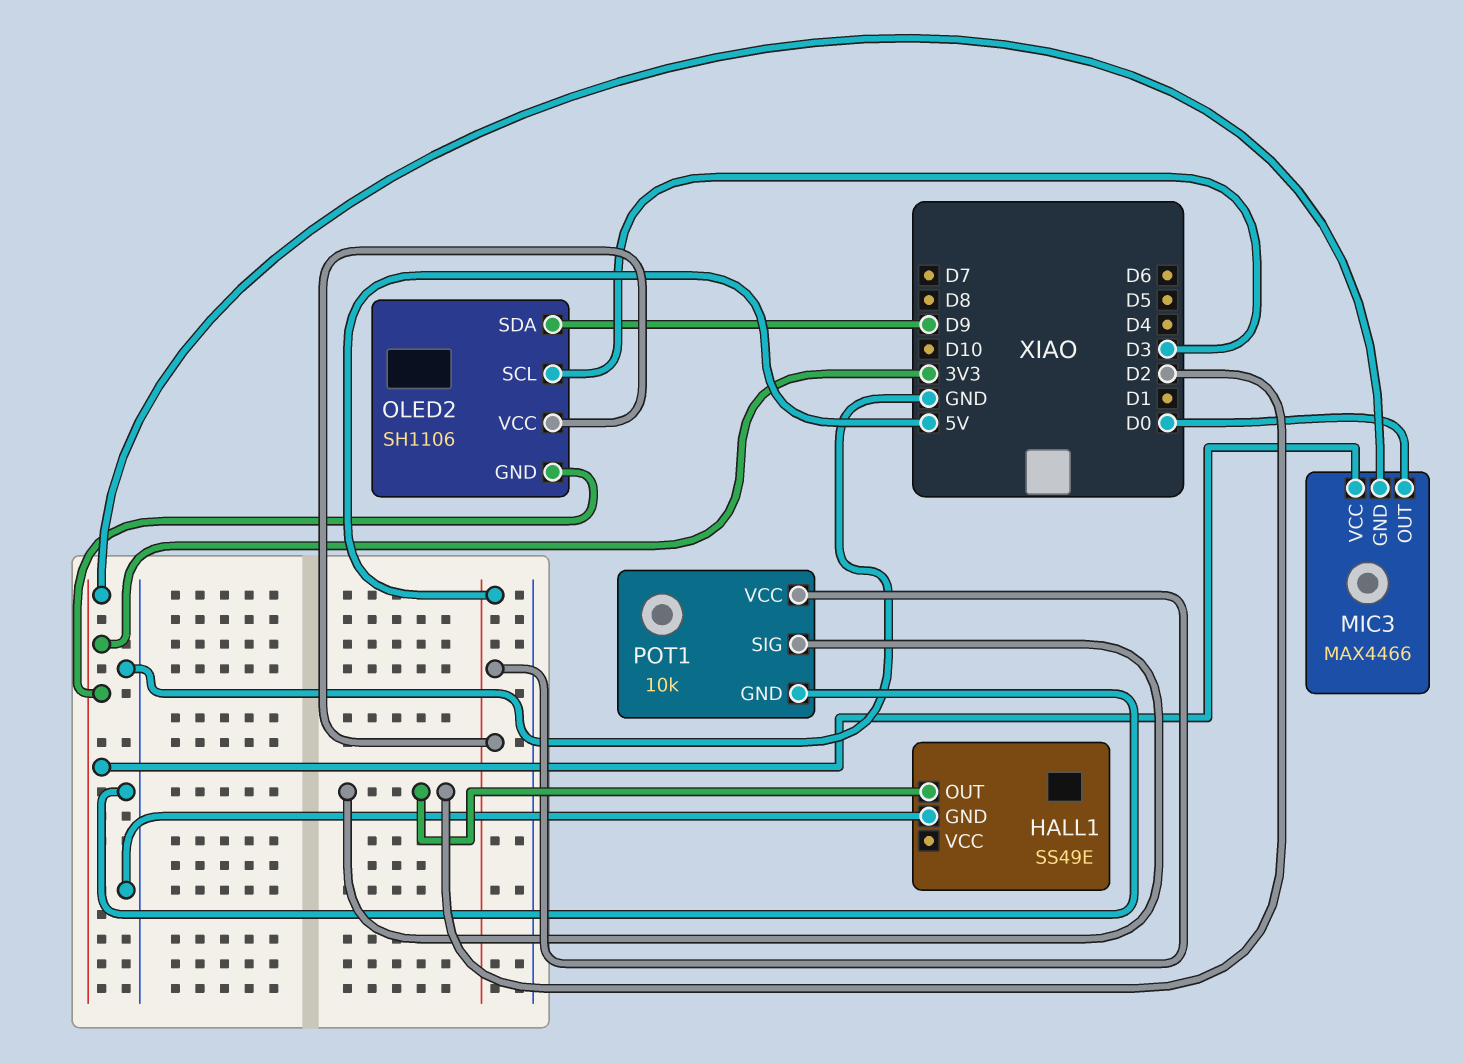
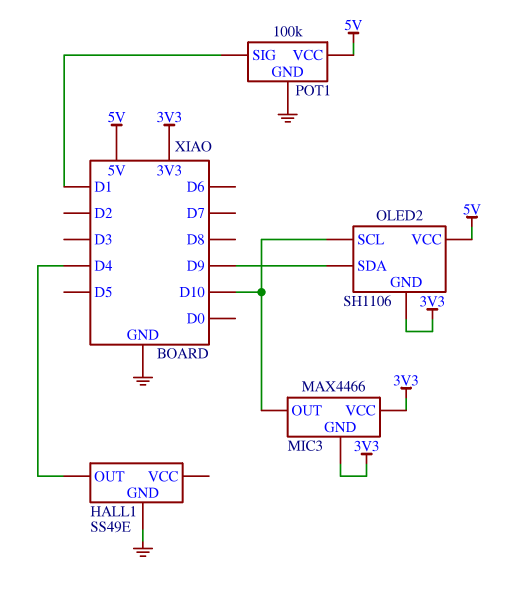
HALL1 pin OUT: D2 -> D4
MIC3 pin OUT: D0 -> D10
OLED2 pin SCL: D3 -> D10
POT1: 10k -> 100k
POT1 pin SIG: D2 -> D1

